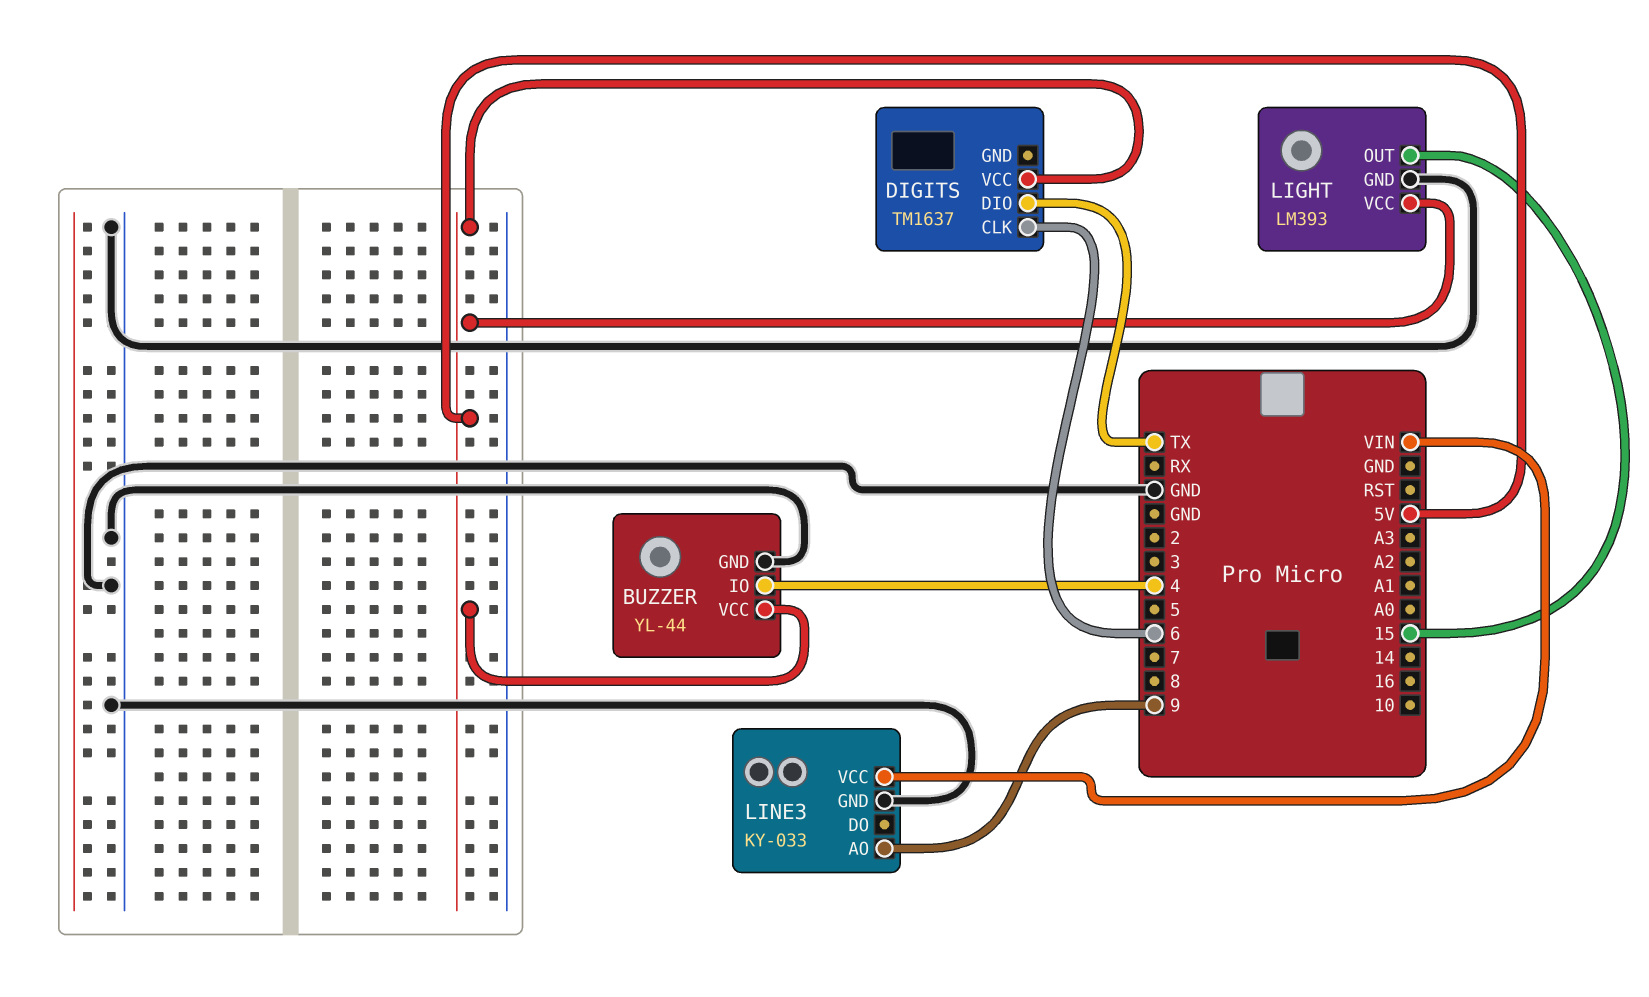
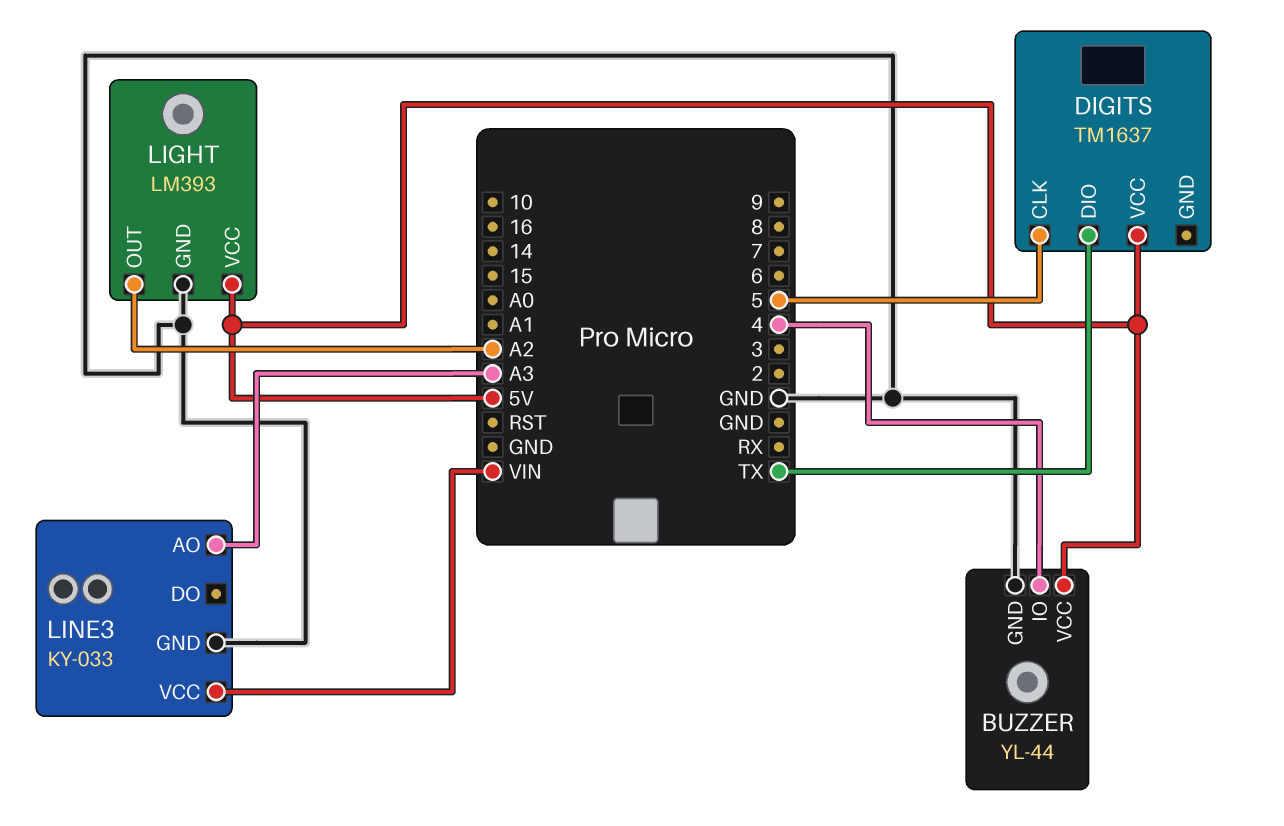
DIGITS pin CLK: 6 -> 5
LIGHT pin OUT: 15 -> A2
LINE3 pin AO: 9 -> A3

